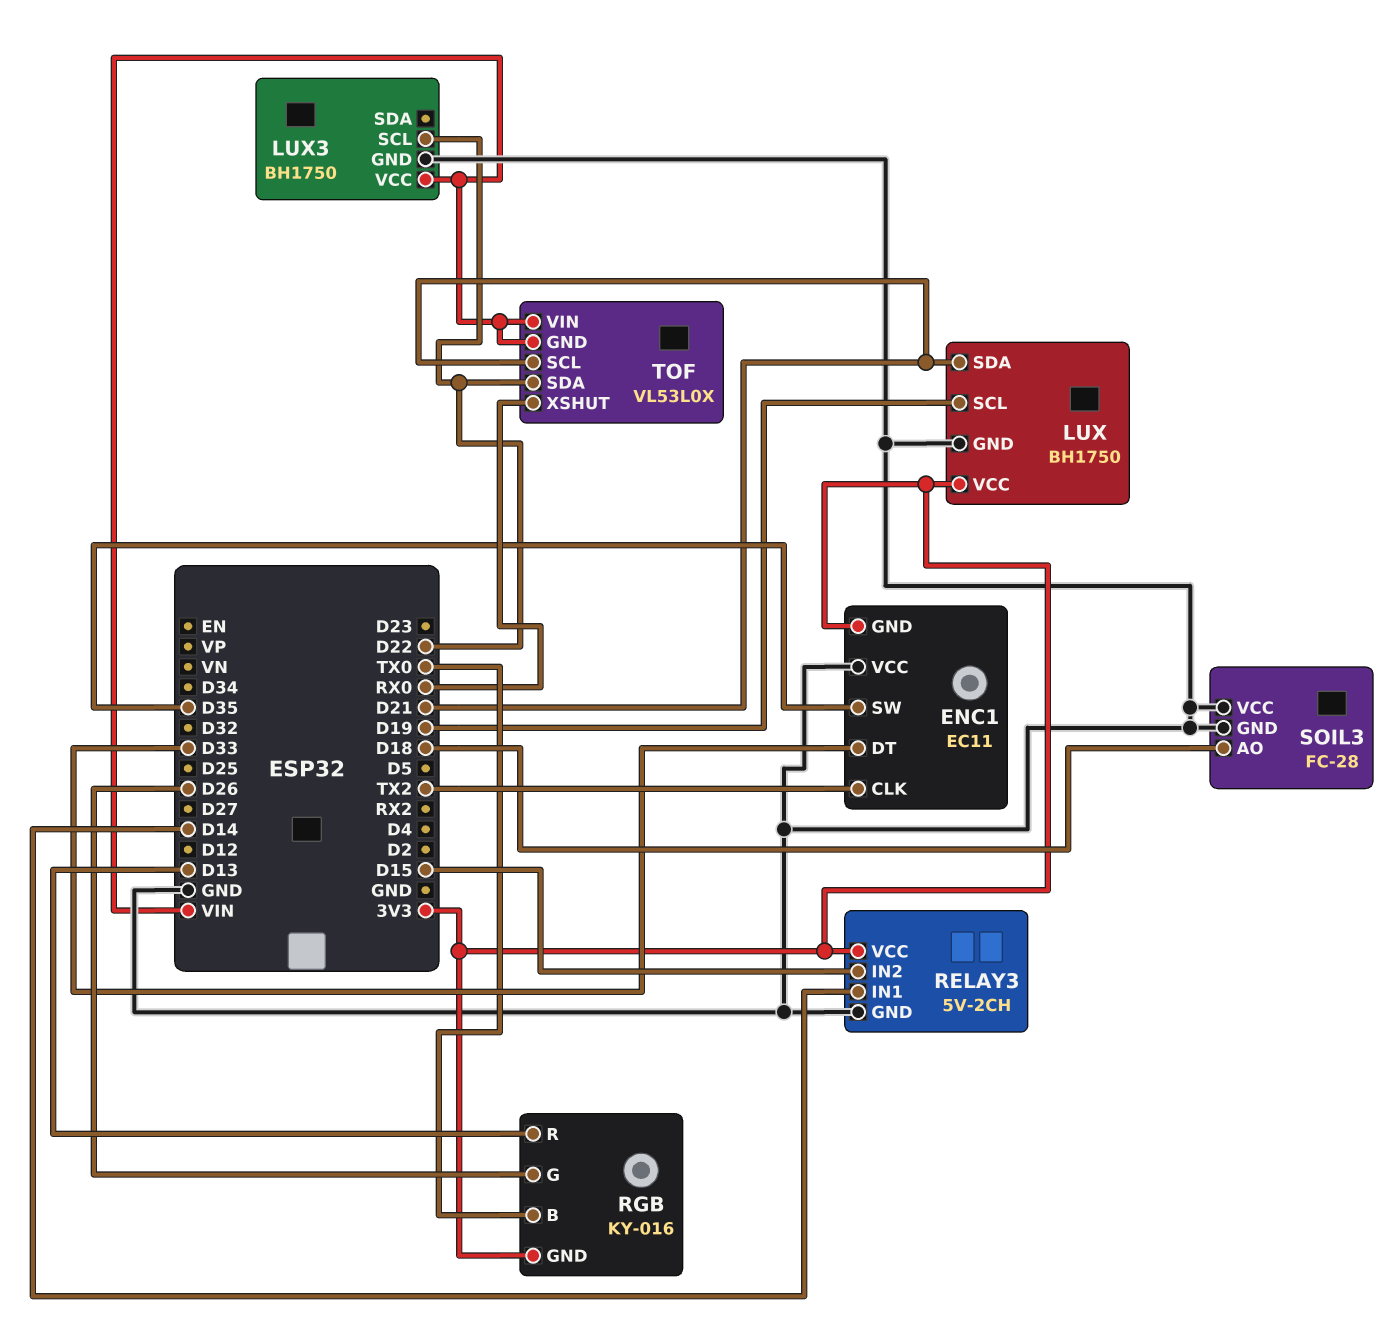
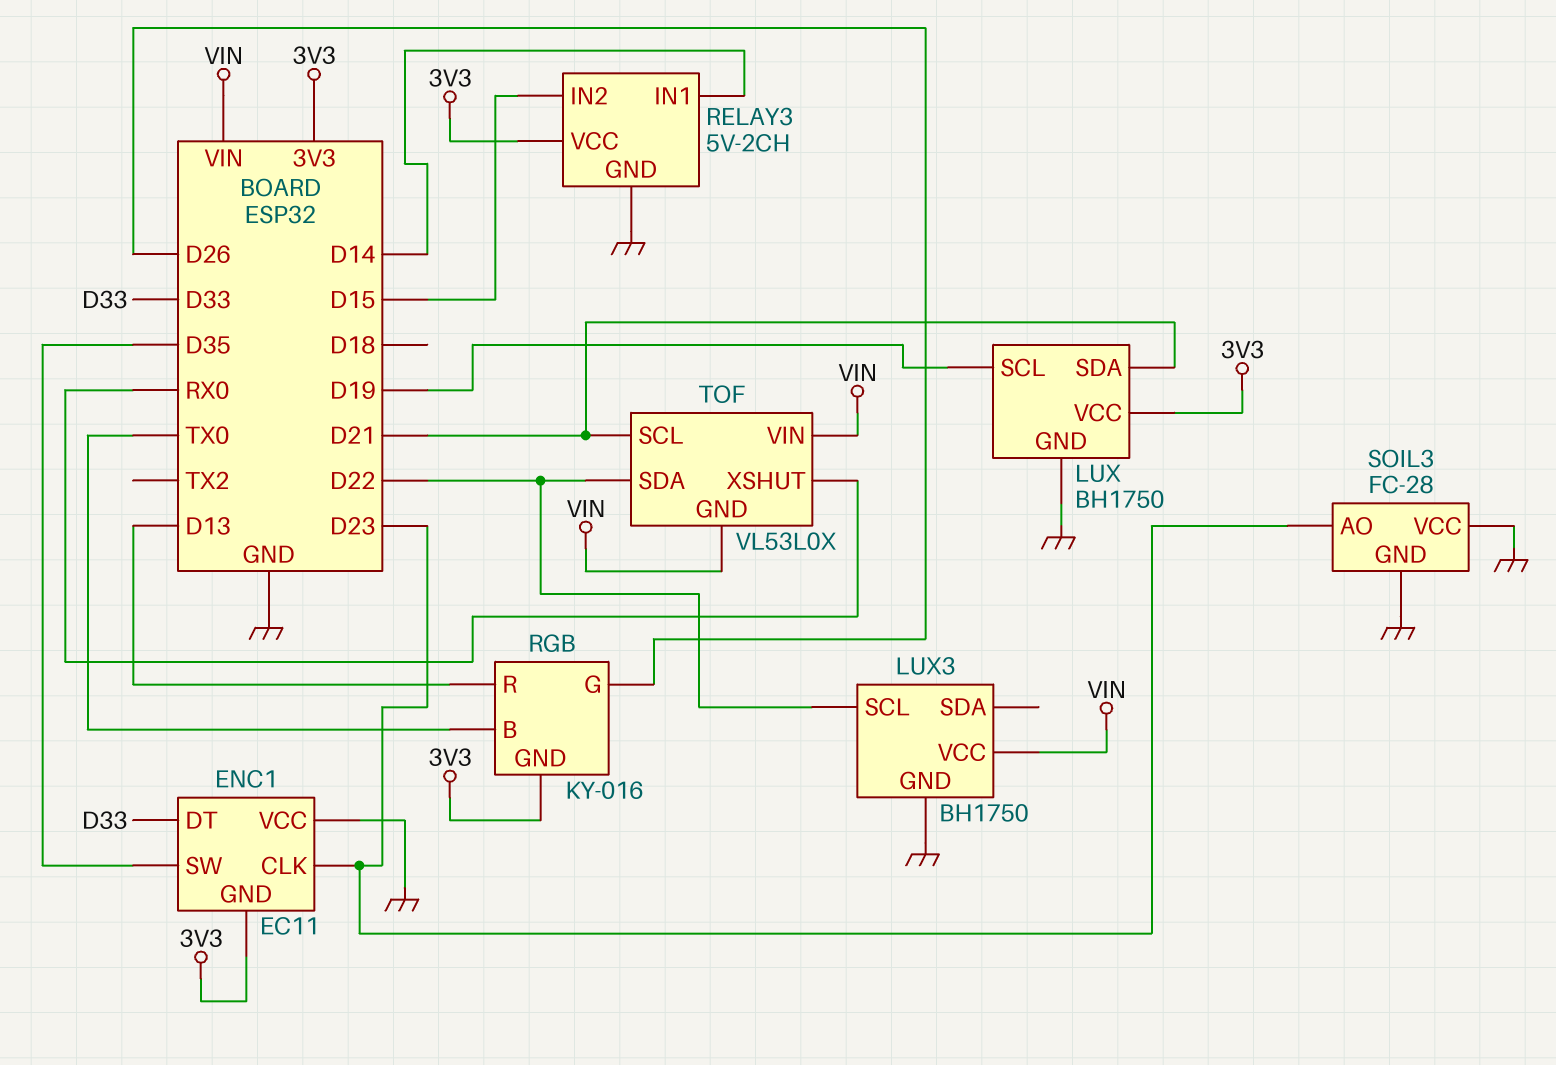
ENC1 pin CLK: TX2 -> D23
SOIL3 pin AO: D18 -> D23

